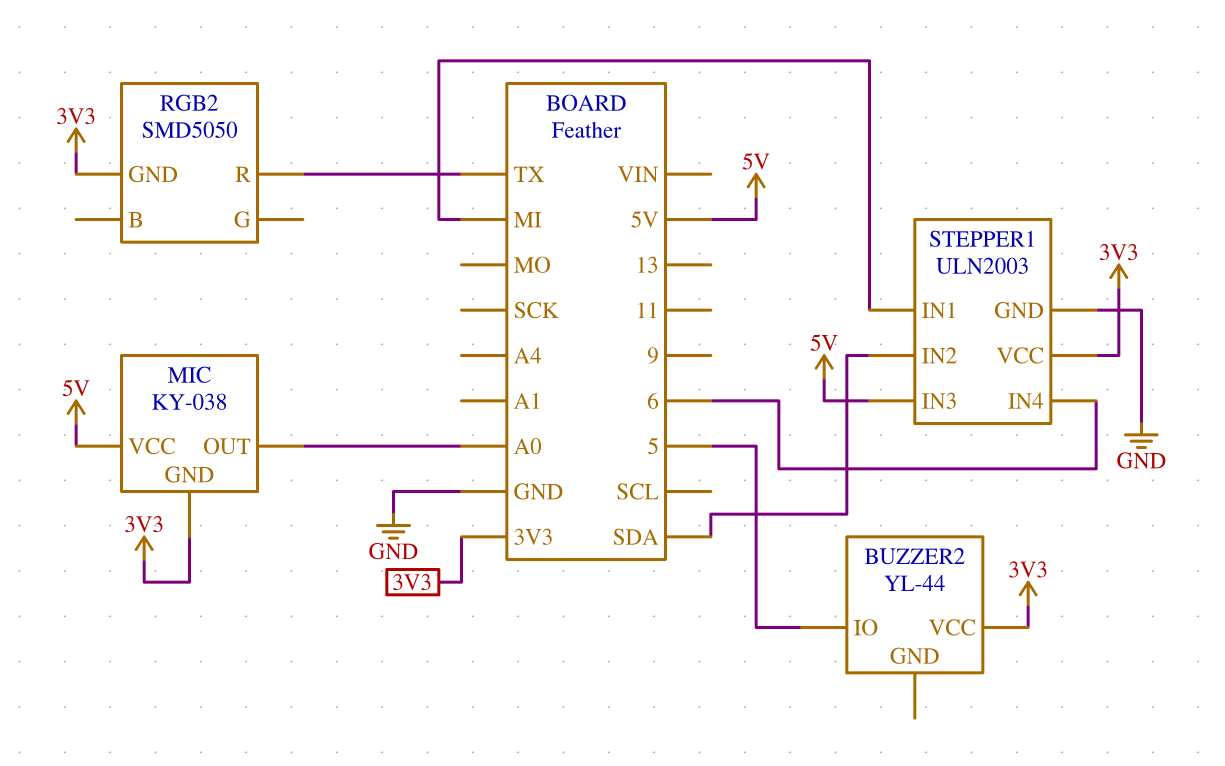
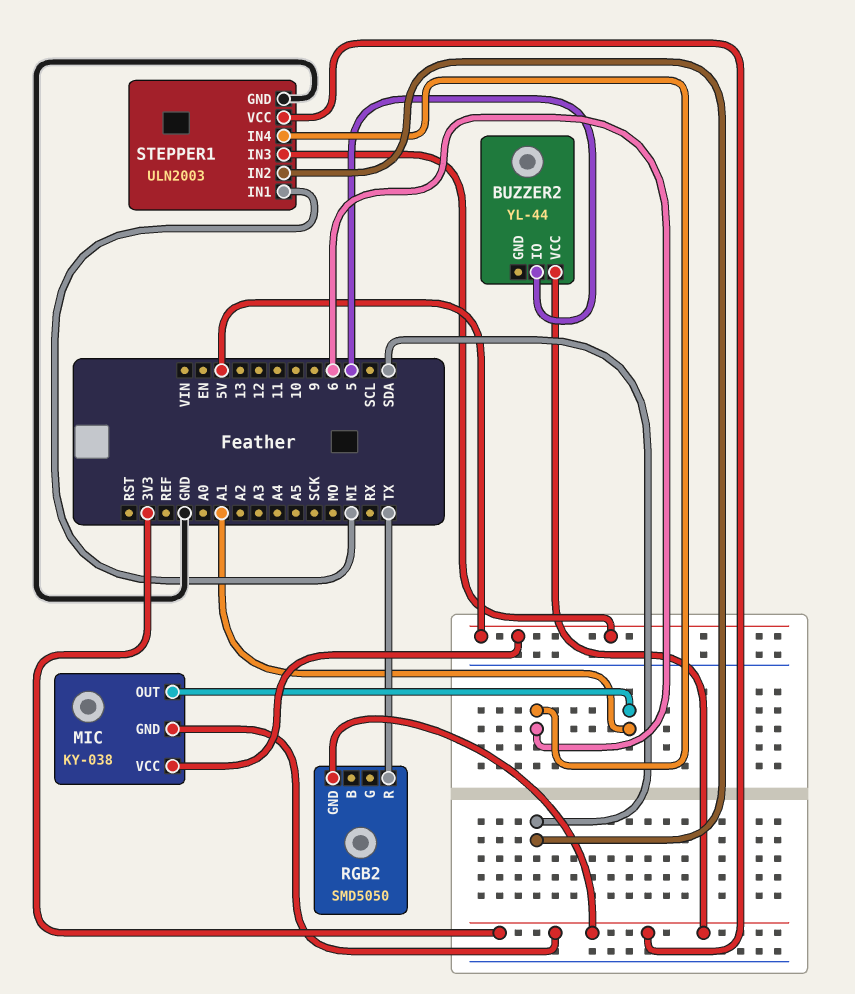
MIC pin OUT: A0 -> A1

